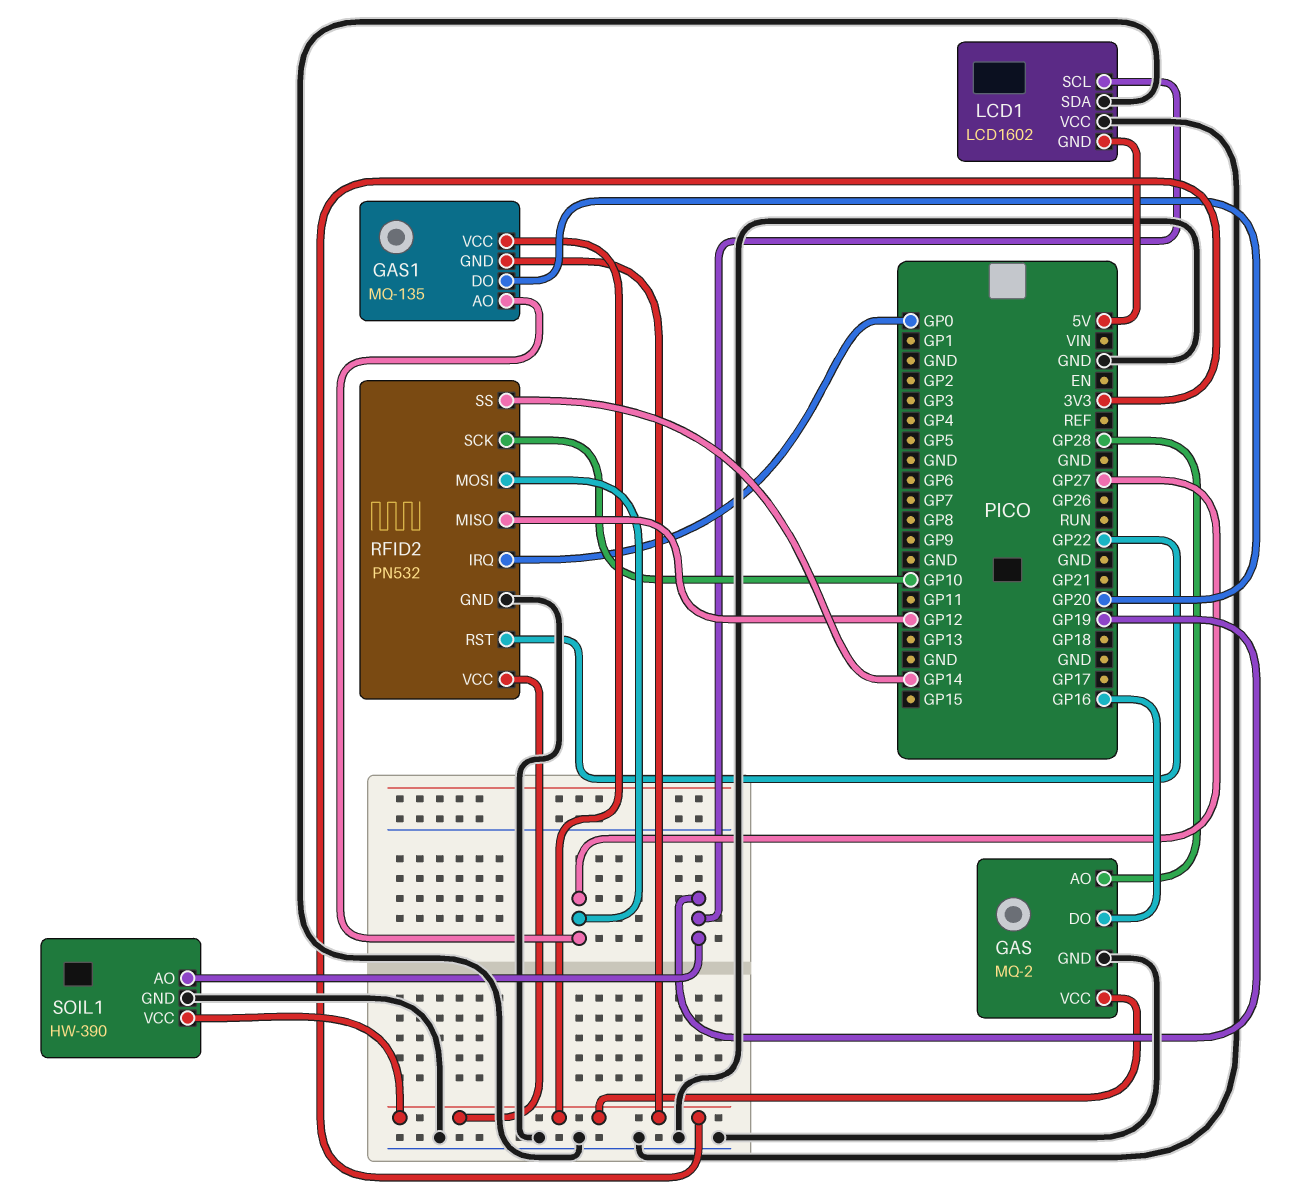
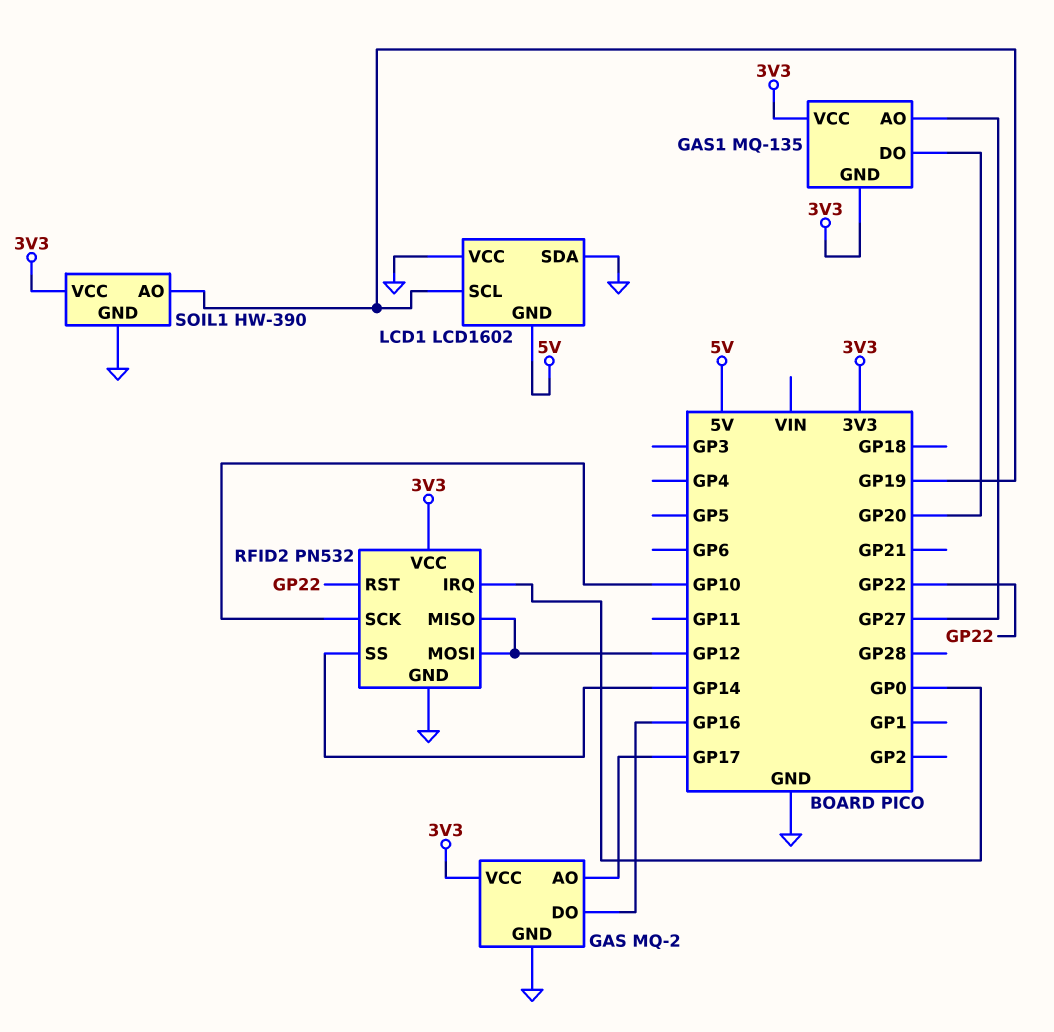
GAS pin AO: GP28 -> GP17
RFID2 pin MOSI: GP27 -> GP12

